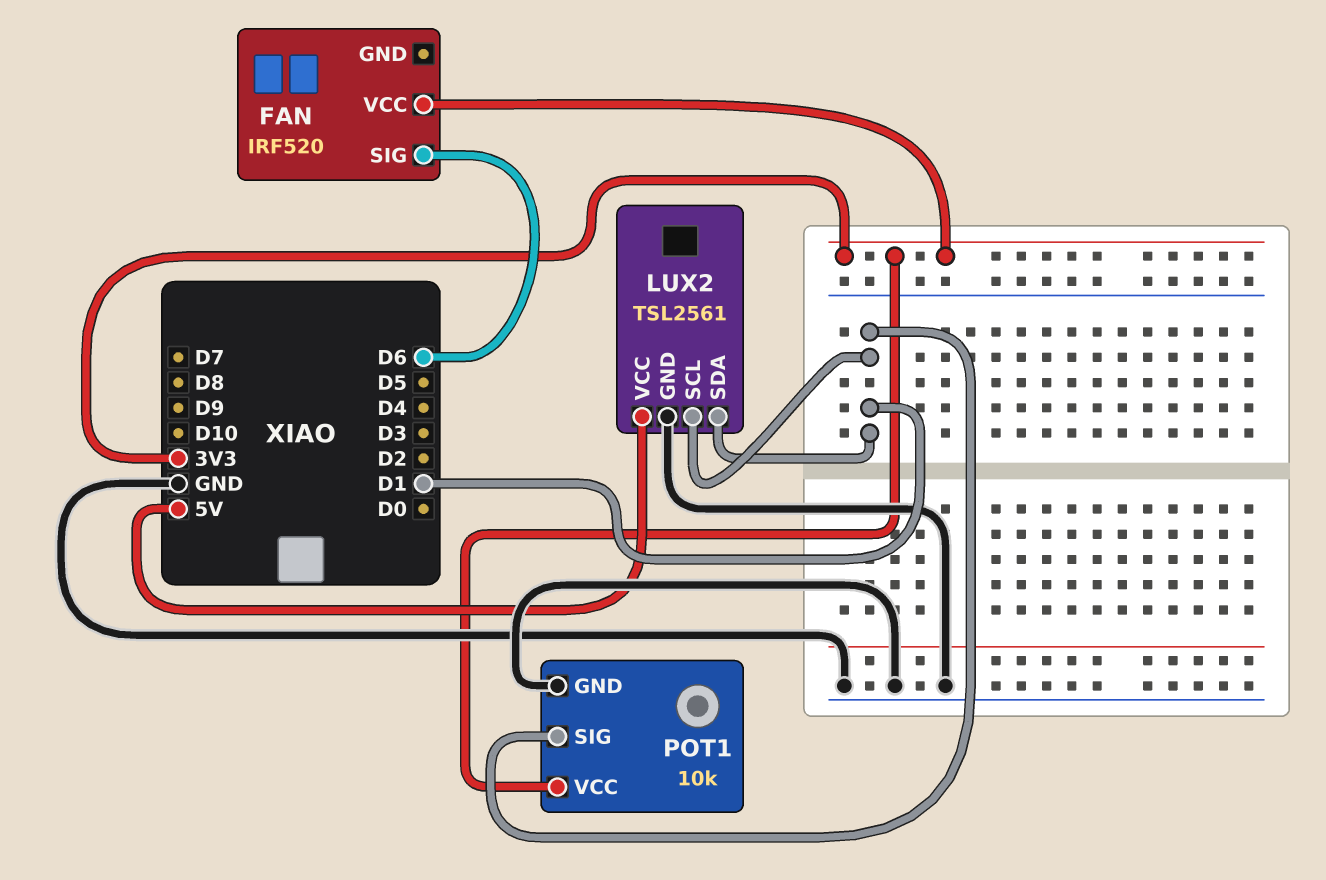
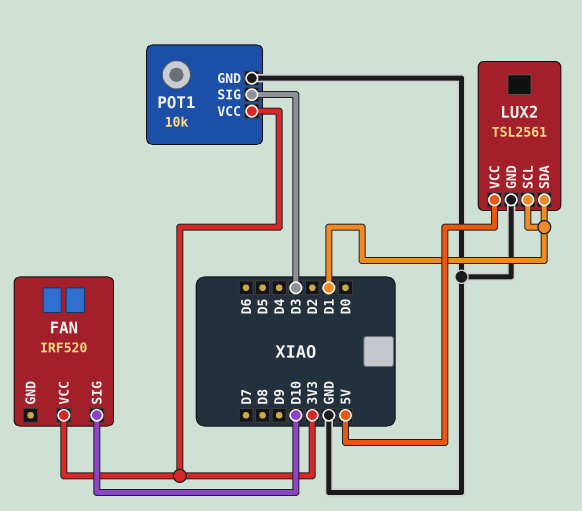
FAN pin SIG: D6 -> D10
POT1 pin SIG: D1 -> D3

